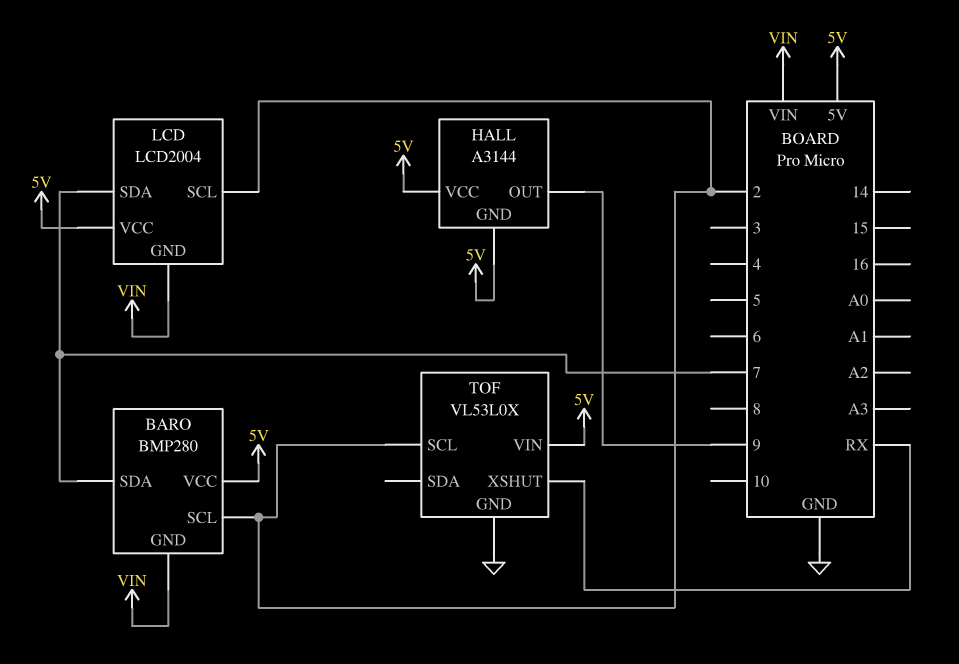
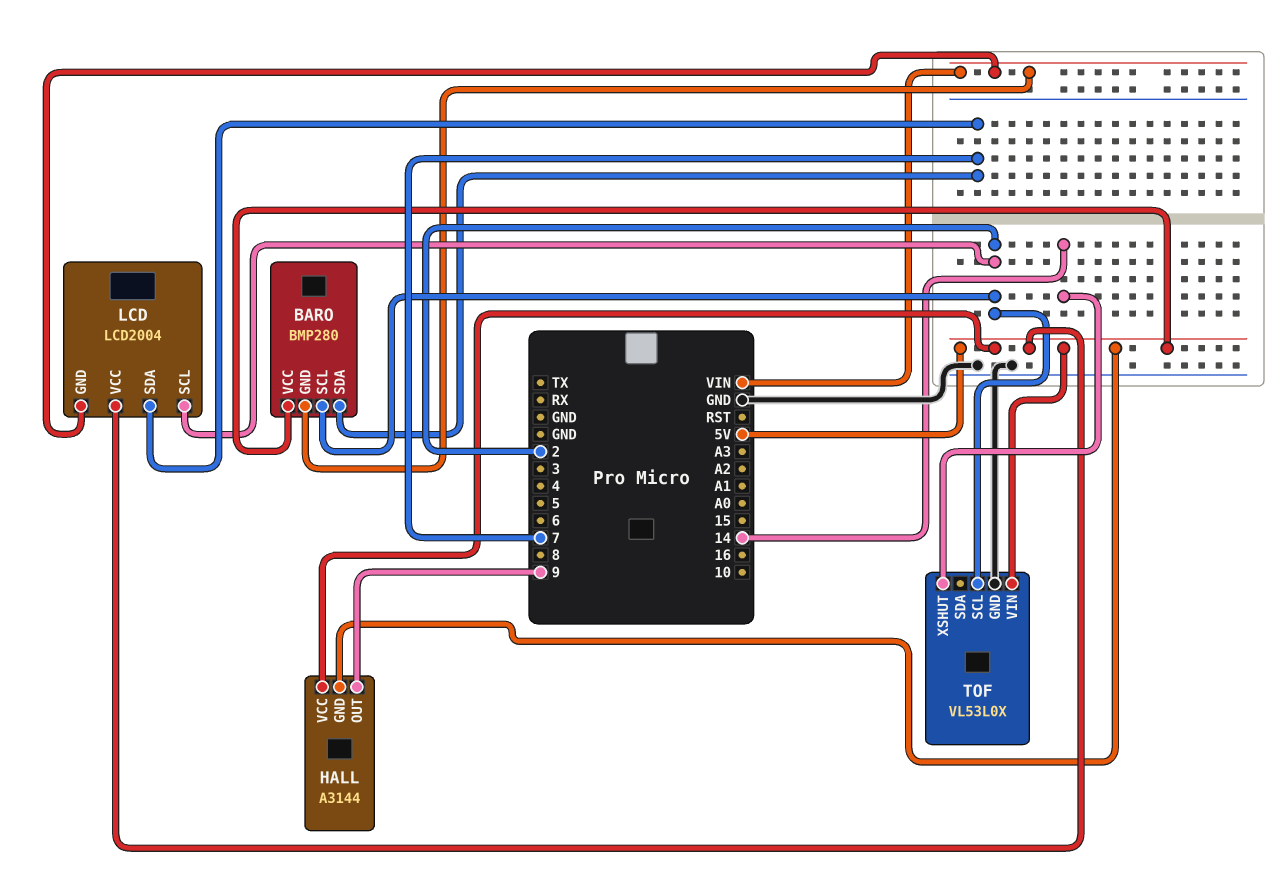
TOF pin XSHUT: RX -> 14

